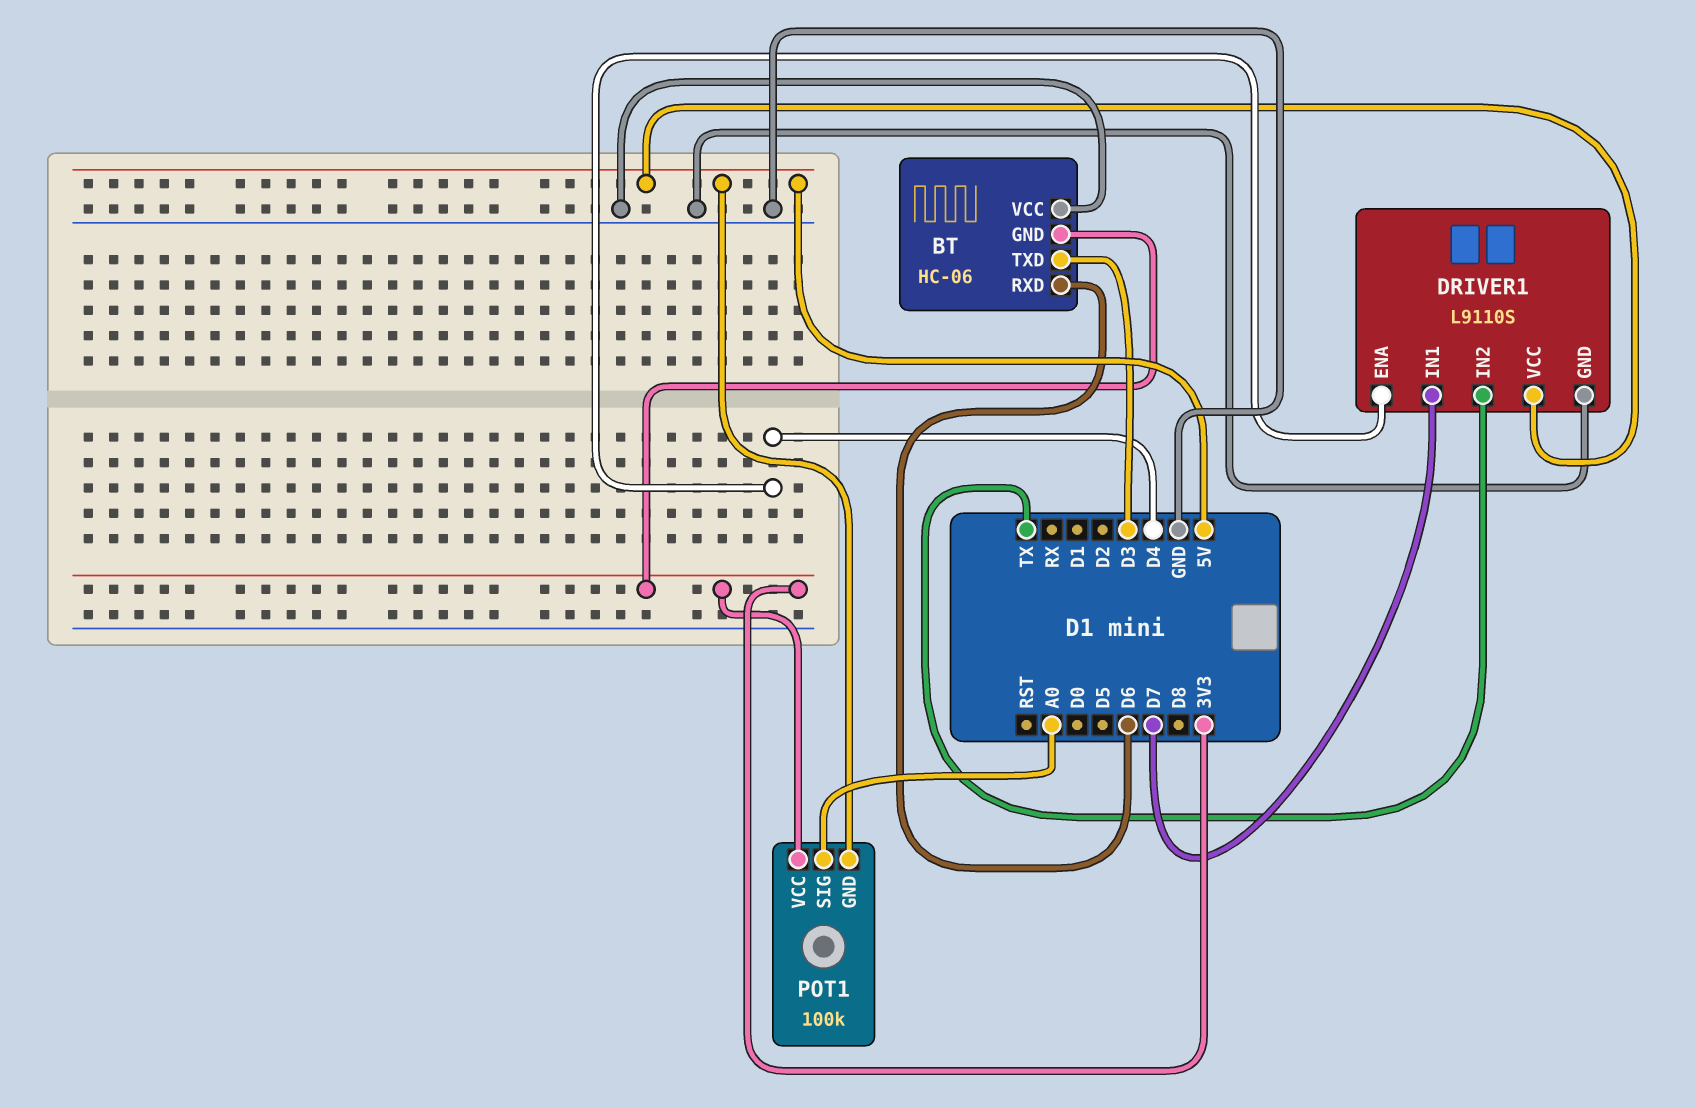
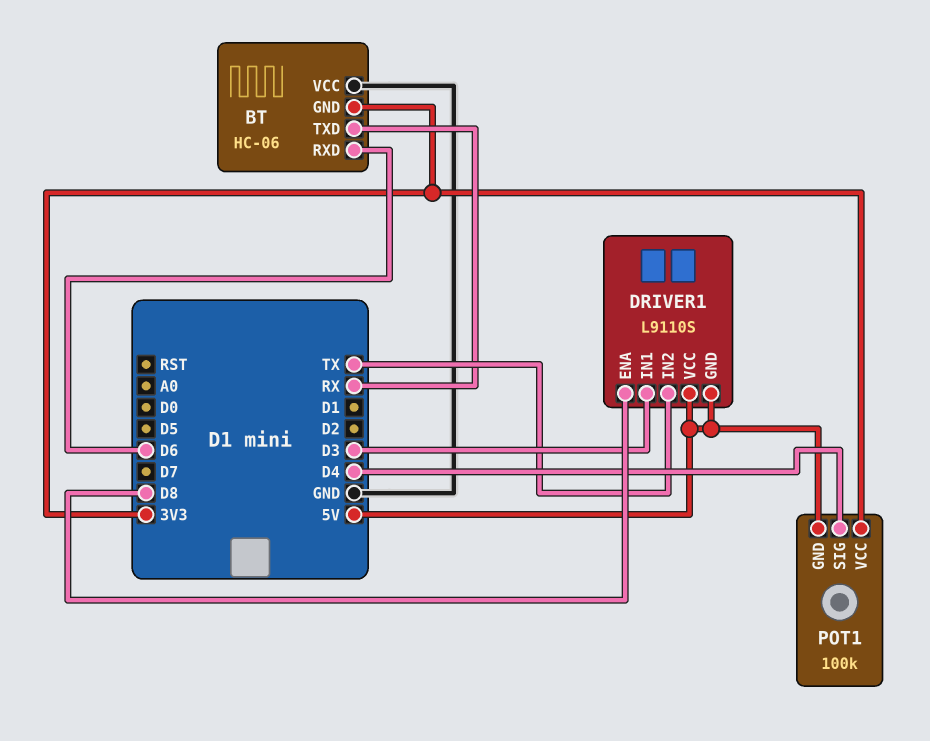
BT pin TXD: D3 -> RX
DRIVER1 pin ENA: D4 -> D8
DRIVER1 pin GND: GND -> 5V
DRIVER1 pin IN1: D7 -> D3
POT1 pin SIG: A0 -> D4

